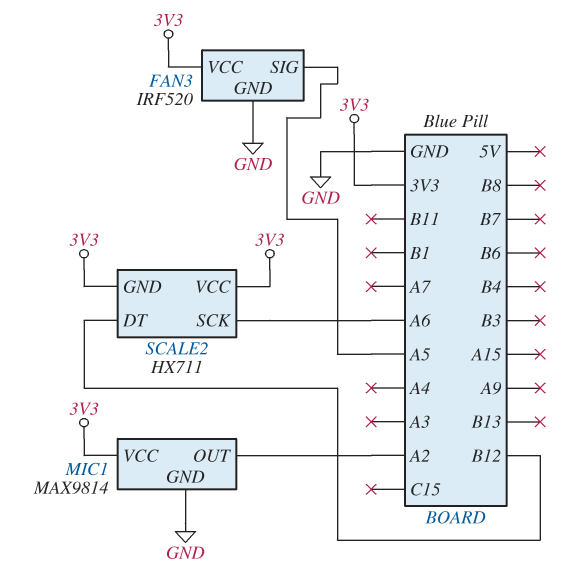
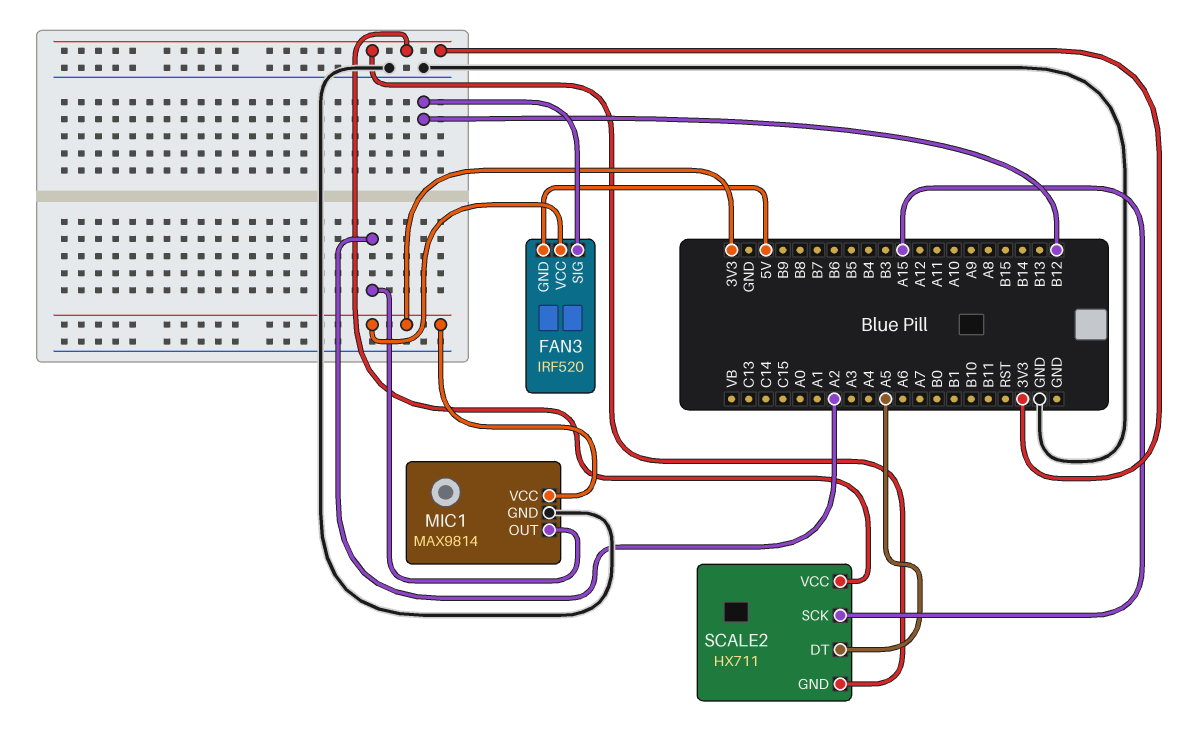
FAN3 pin GND: GND -> 5V
FAN3 pin SIG: A5 -> B12
SCALE2 pin DT: B12 -> A5
SCALE2 pin SCK: A6 -> A15

